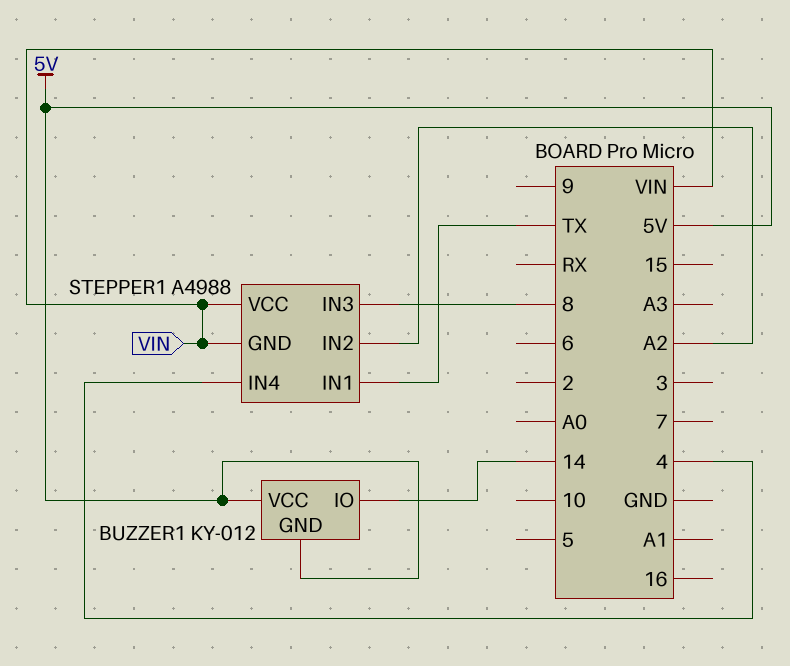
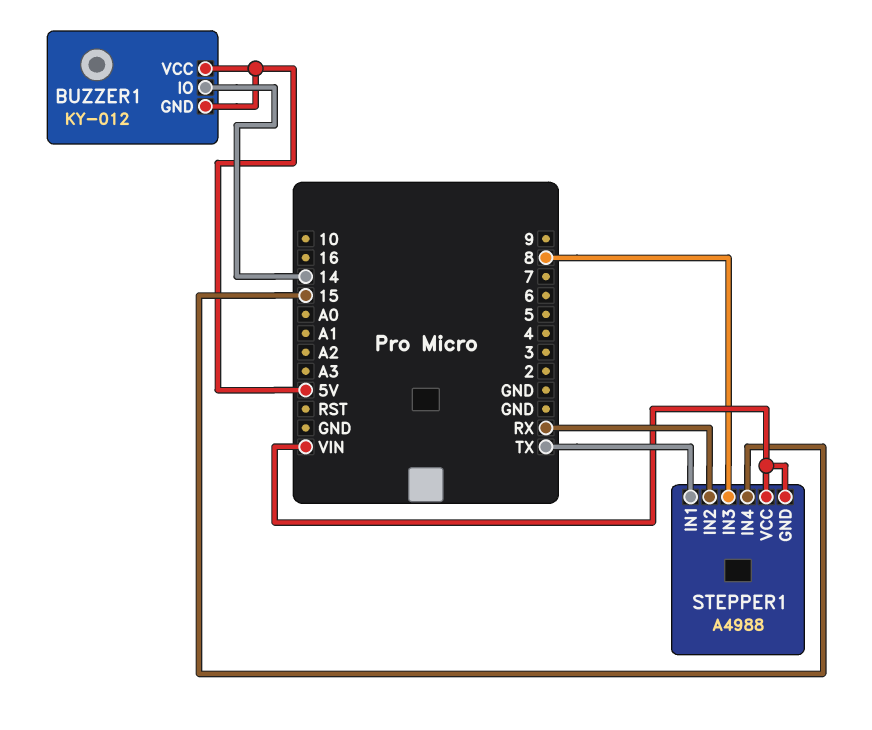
STEPPER1 pin IN2: A2 -> RX
STEPPER1 pin IN4: 4 -> 15

